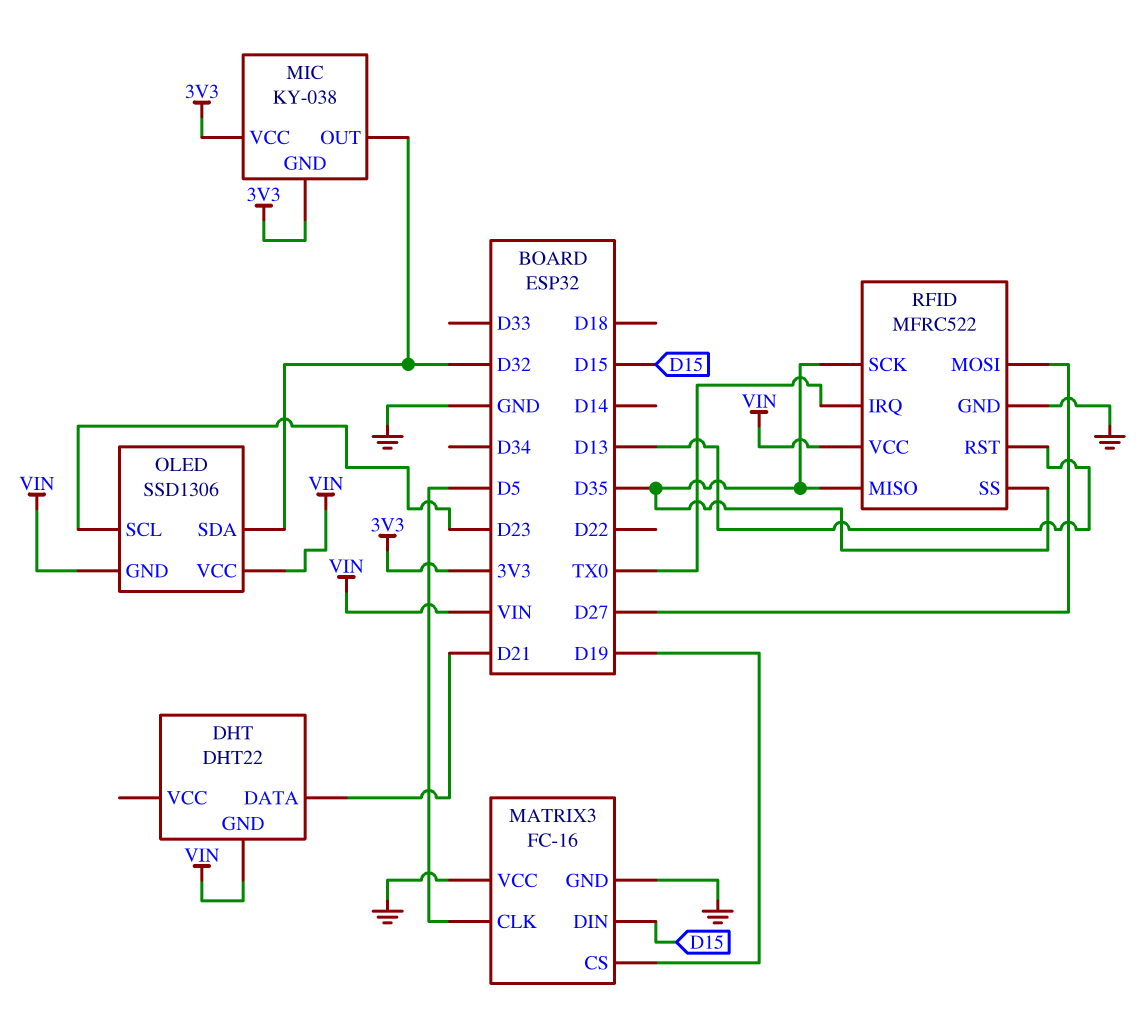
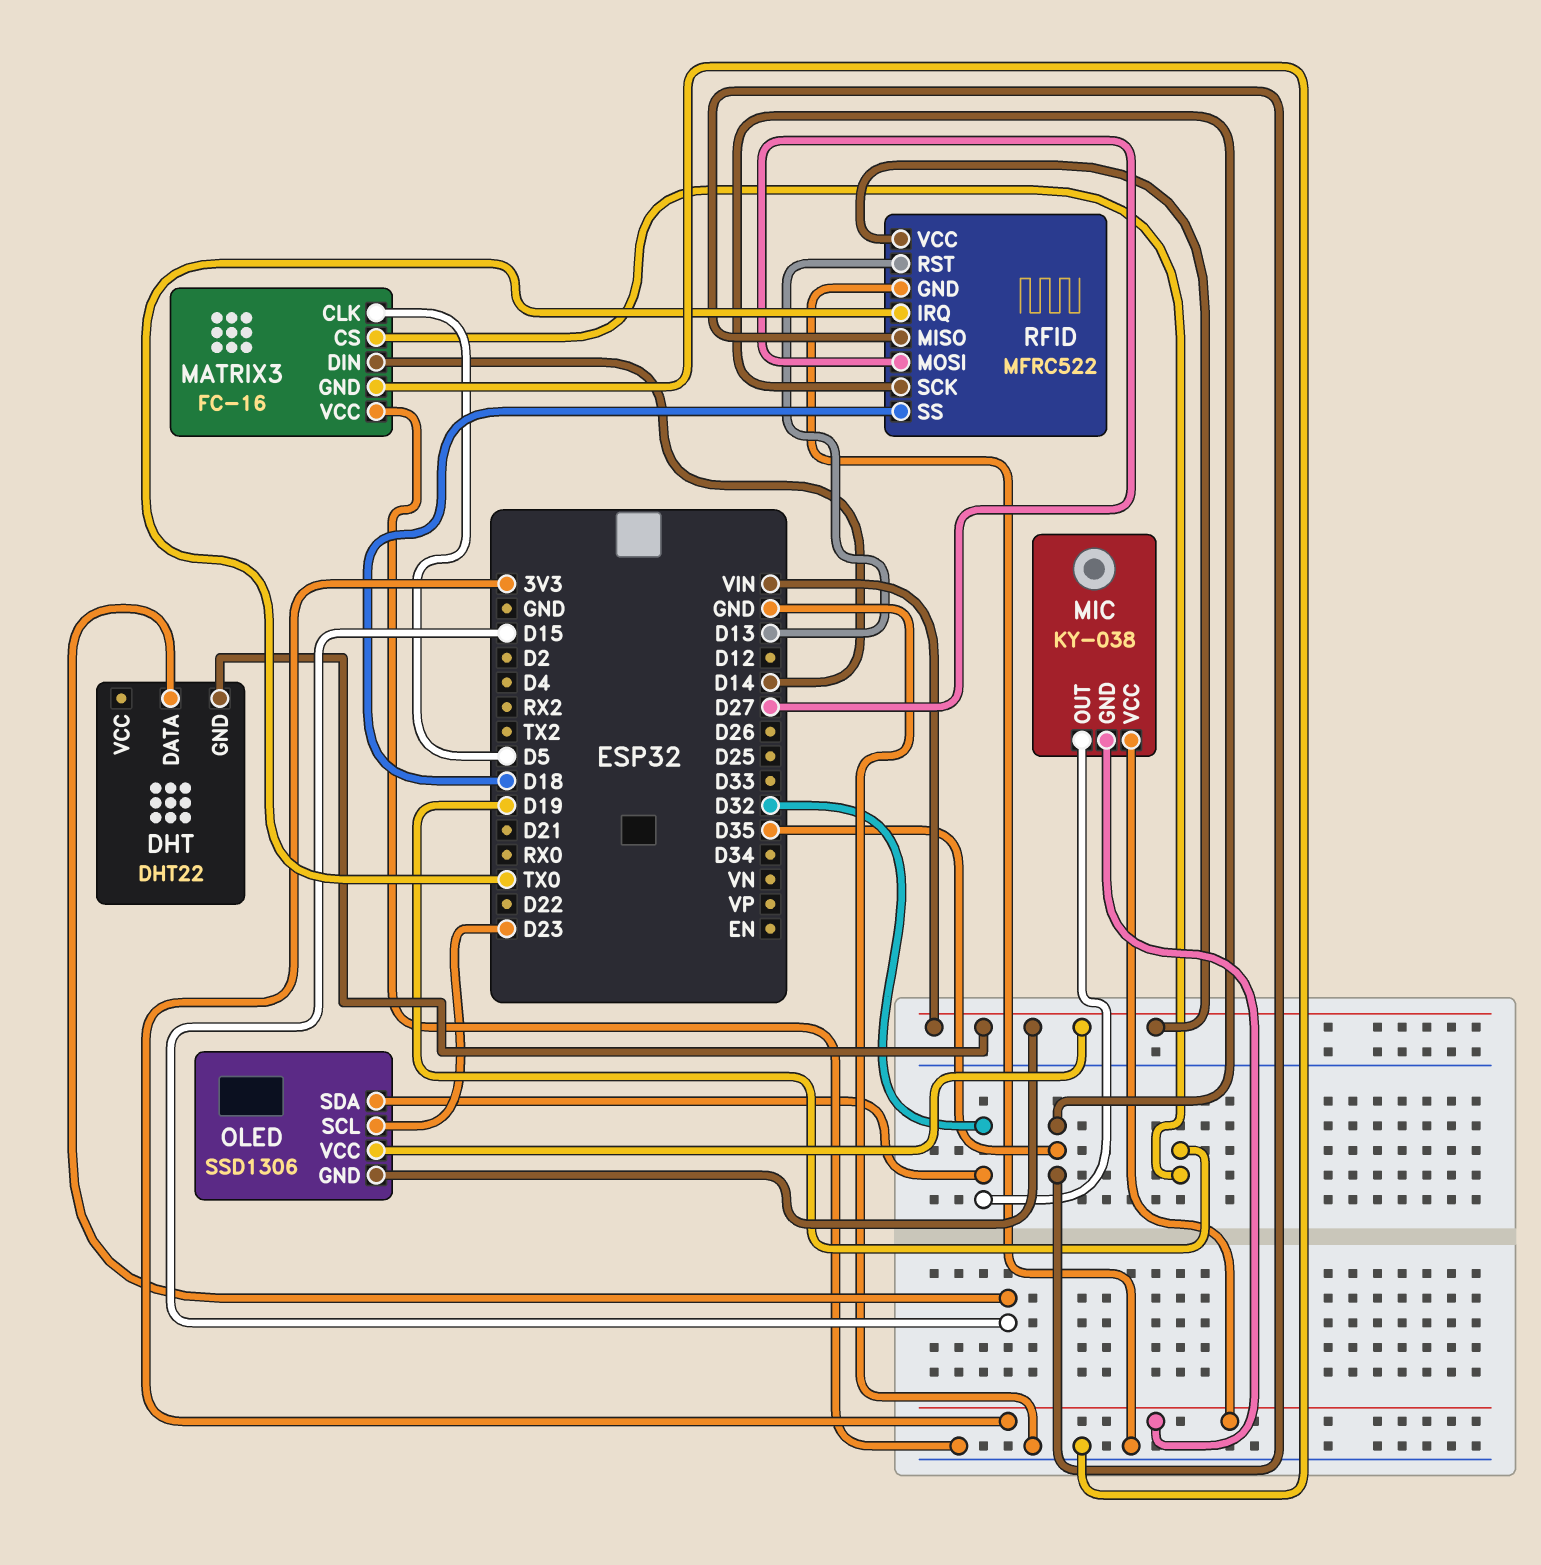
DHT pin DATA: D21 -> D15
MATRIX3 pin DIN: D15 -> D14
RFID pin SS: D35 -> D18

